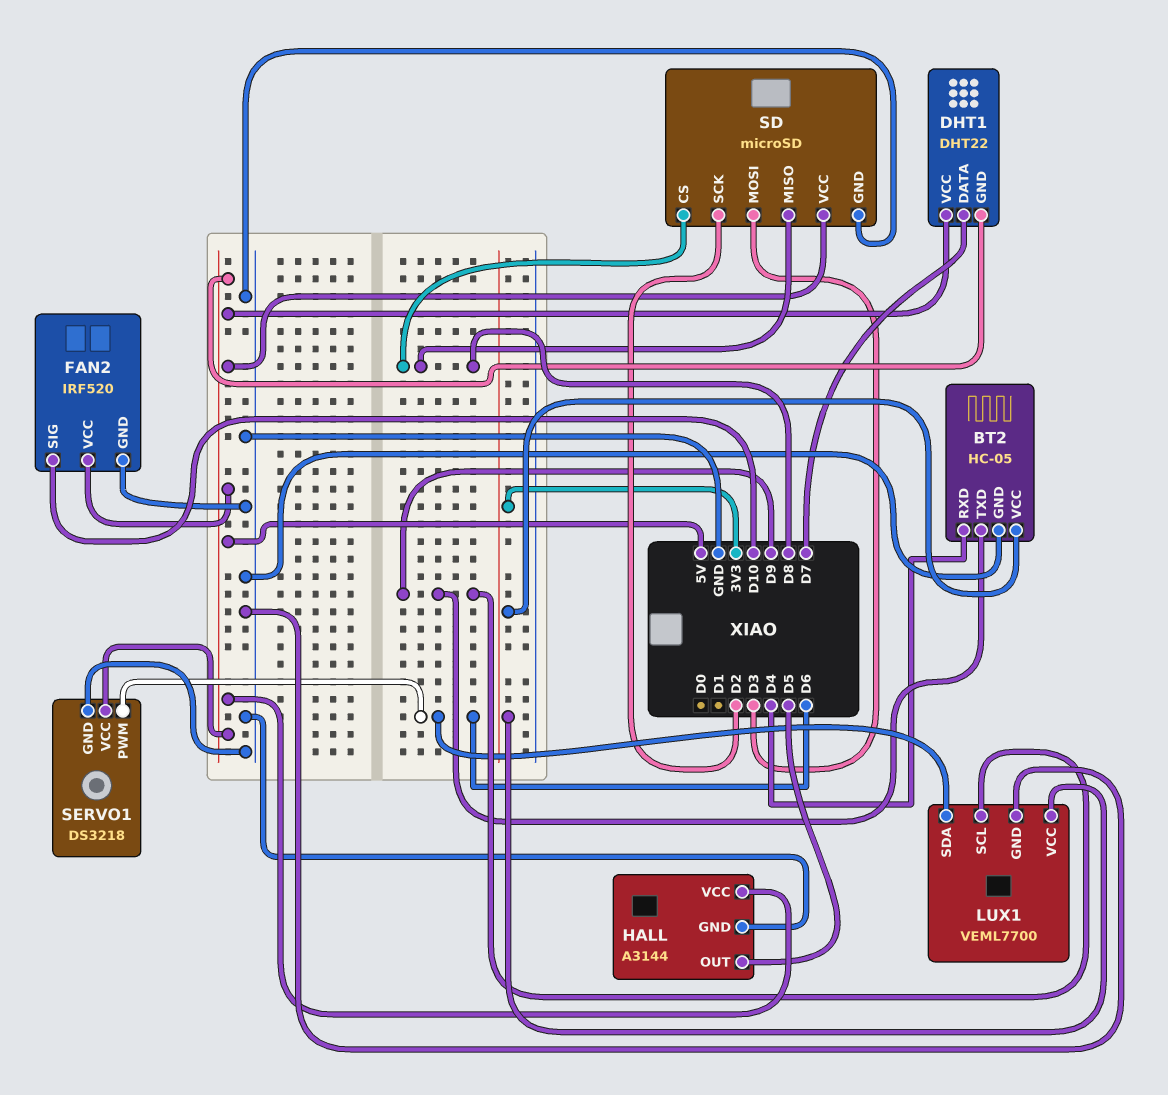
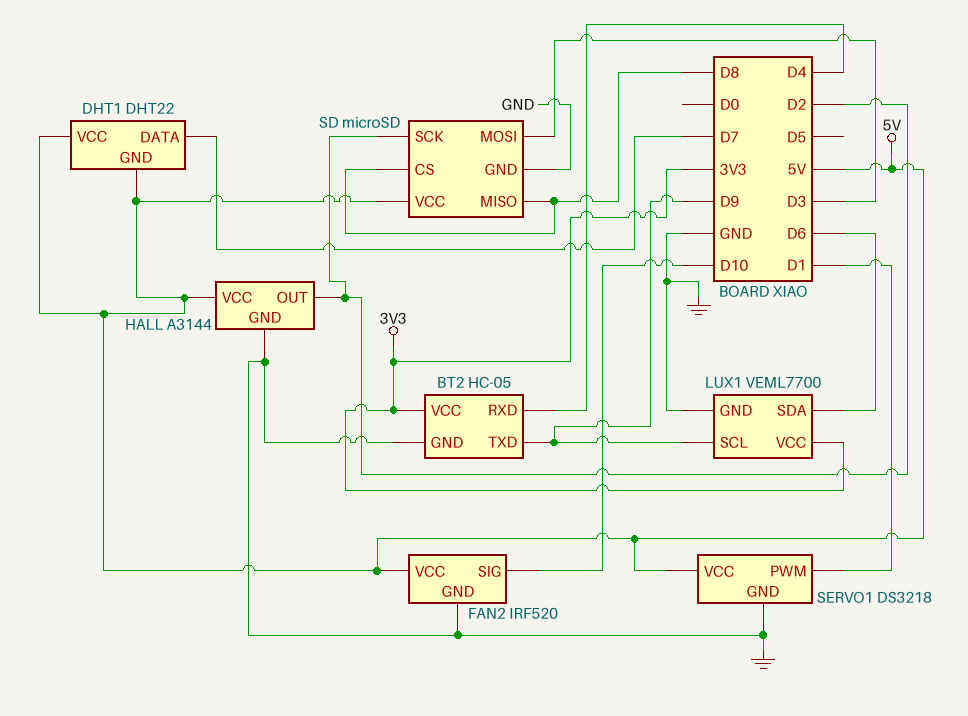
HALL pin OUT: D5 -> D2
SERVO1 pin PWM: D6 -> D1

